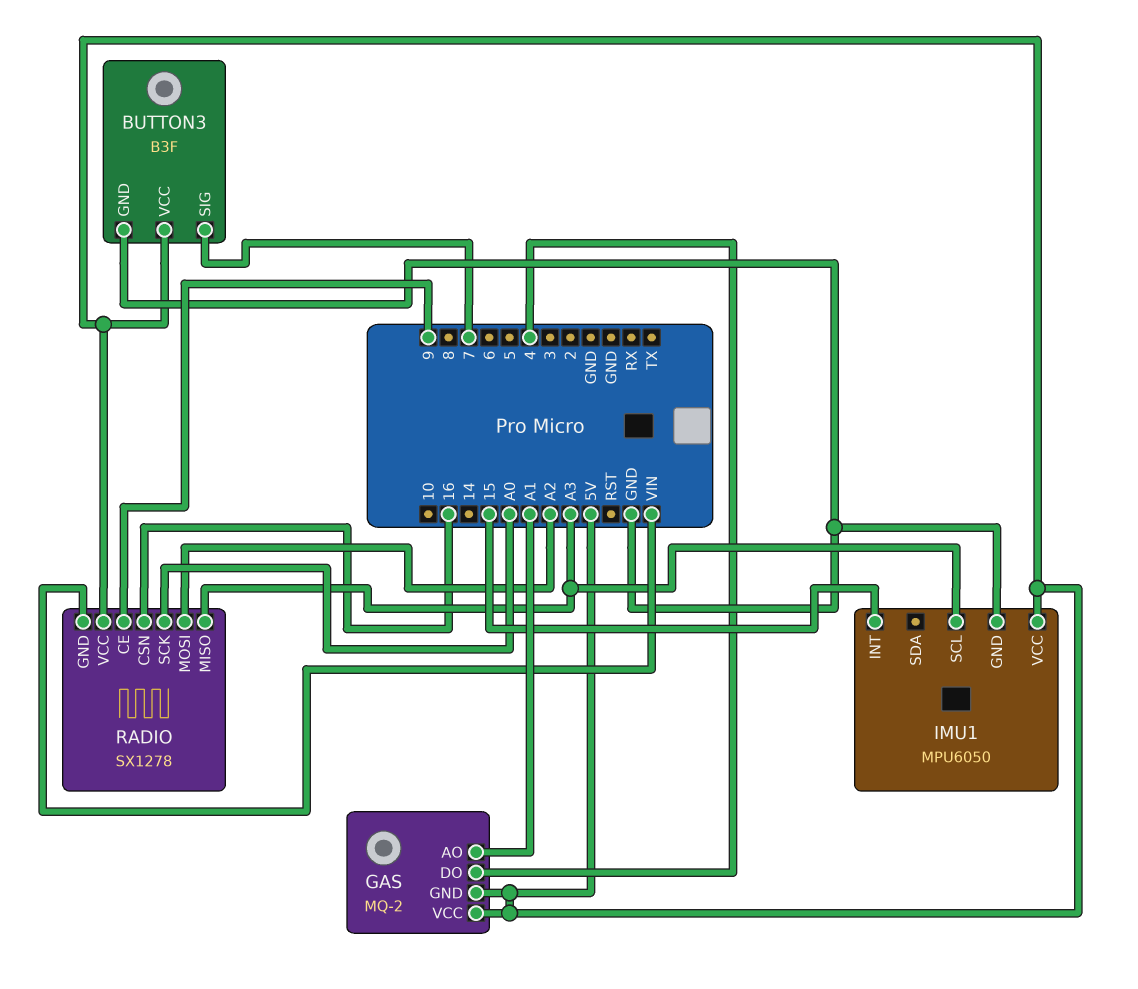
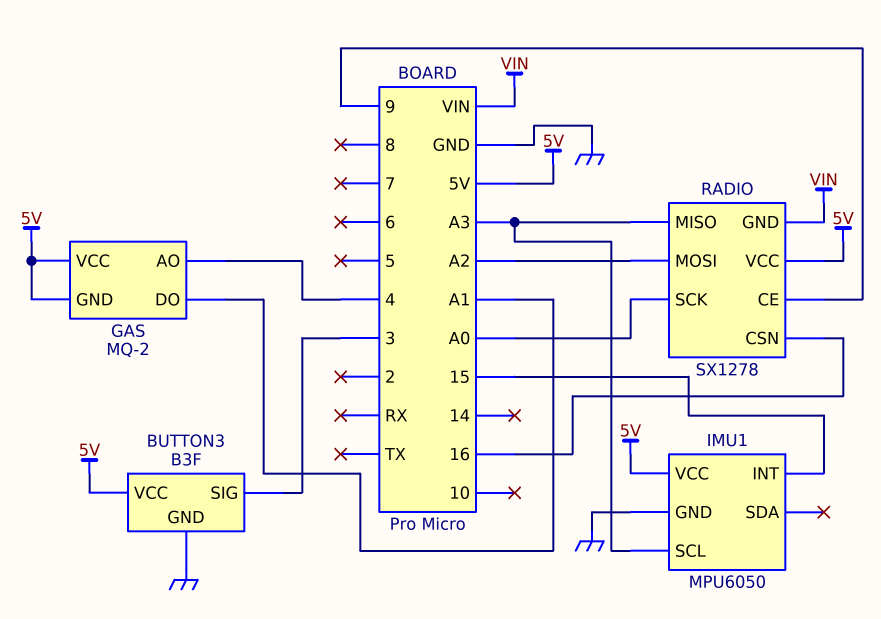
BUTTON3 pin SIG: 7 -> 3
GAS pin AO: A1 -> 4
GAS pin DO: 4 -> A1

